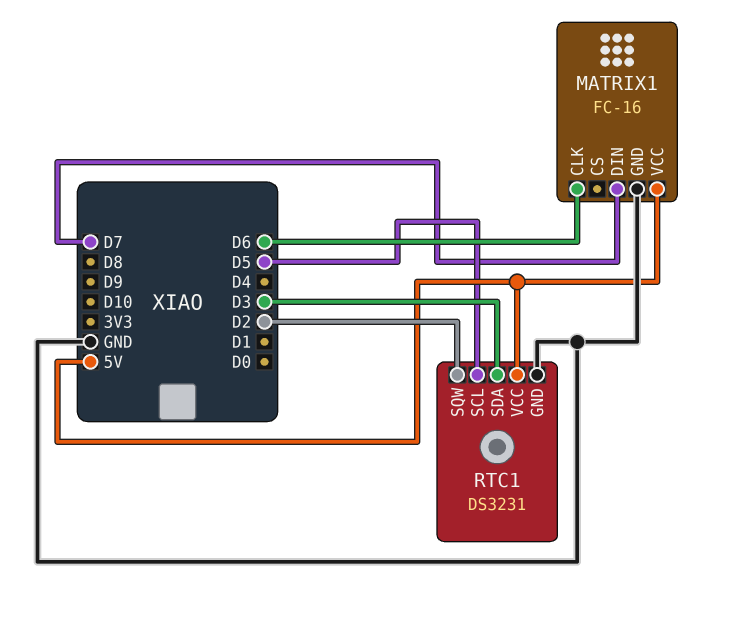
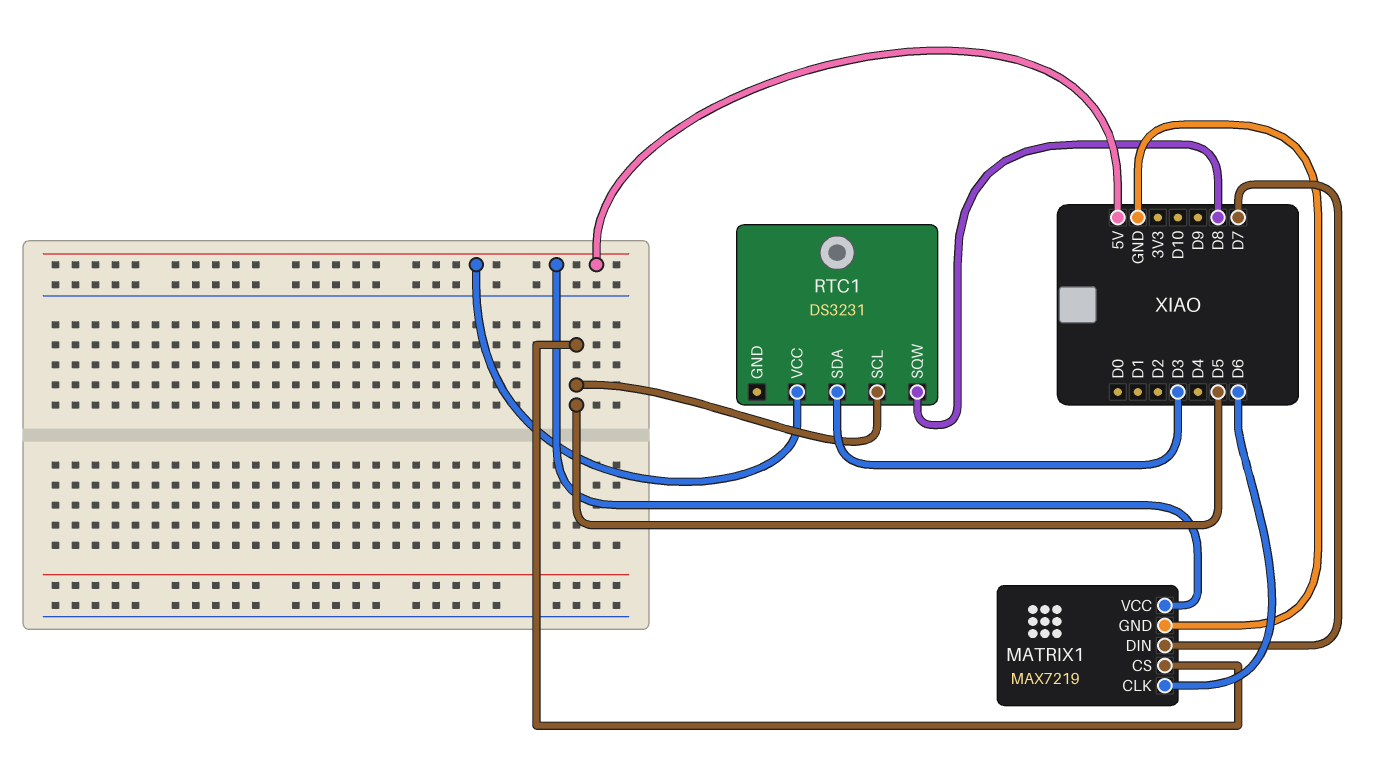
MATRIX1: FC-16 -> MAX7219
MATRIX1 pin CS: none -> D5
RTC1 pin GND: GND -> none
RTC1 pin SQW: D2 -> D8

